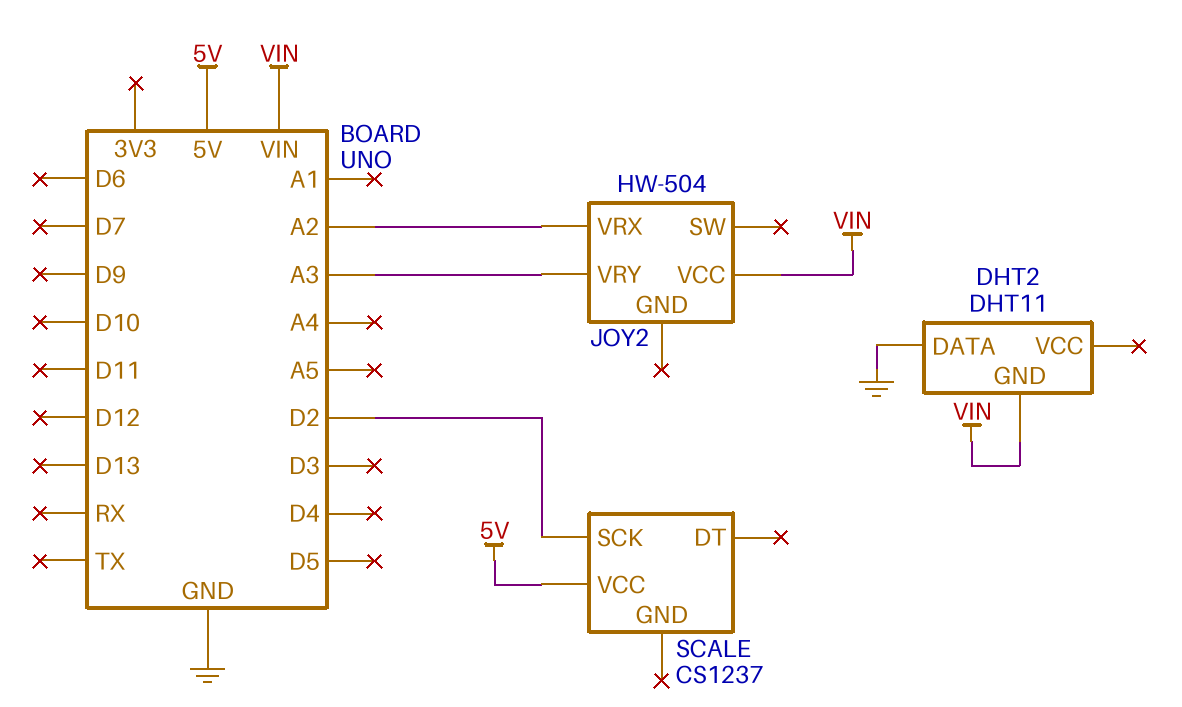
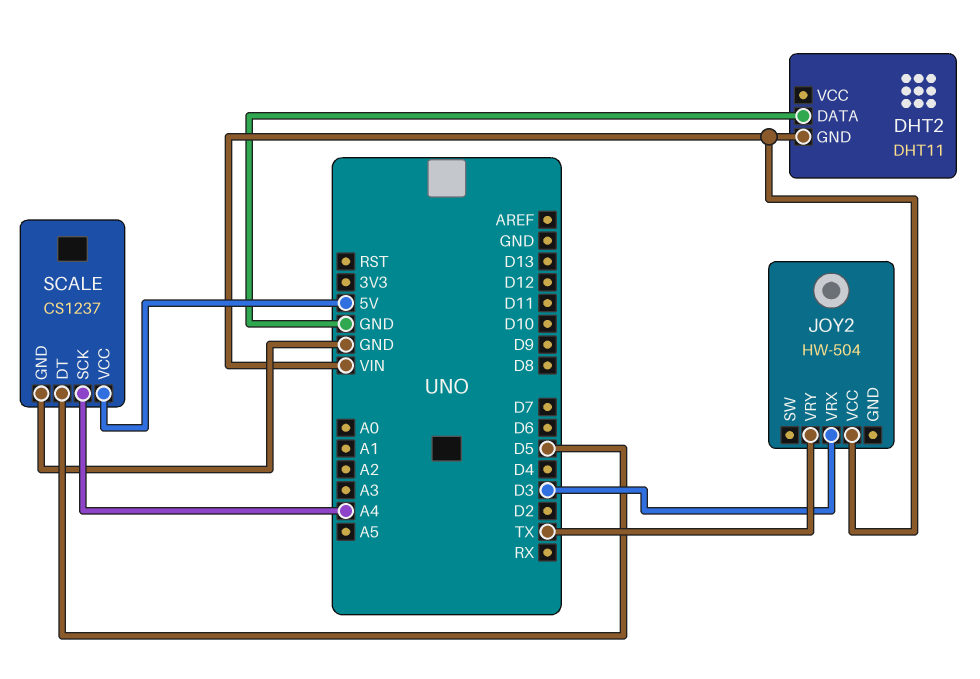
JOY2 pin VRX: A2 -> D3
JOY2 pin VRY: A3 -> TX
SCALE pin DT: none -> D5
SCALE pin GND: none -> GND
SCALE pin SCK: D2 -> A4

